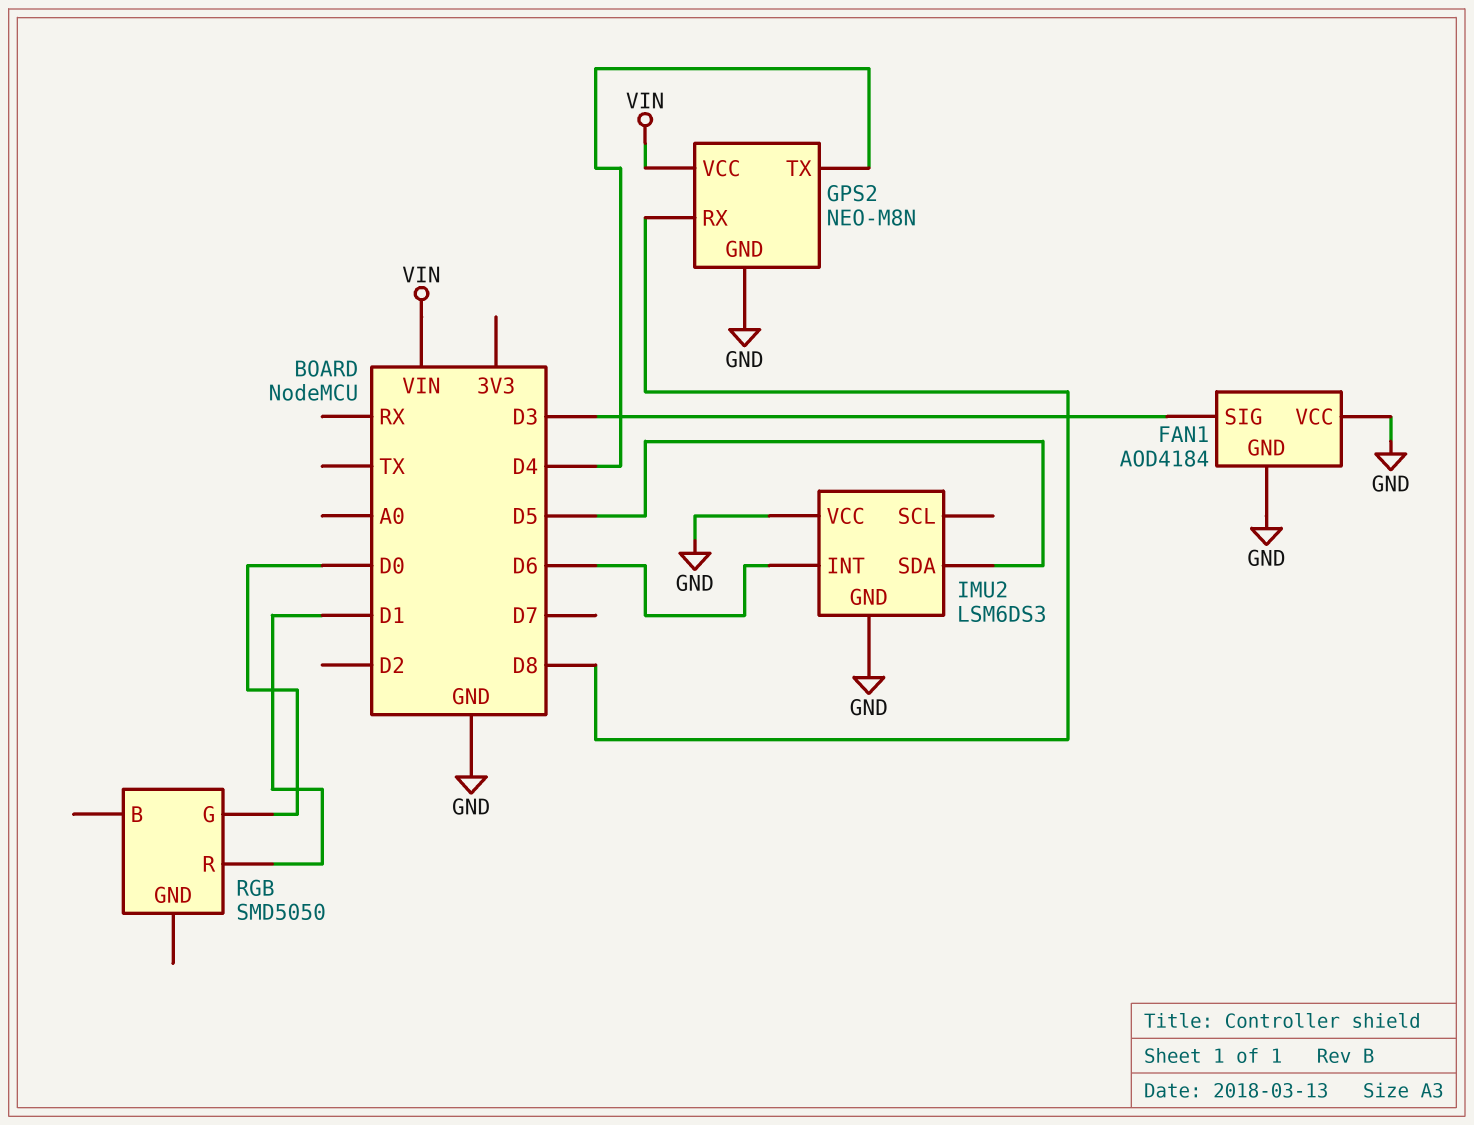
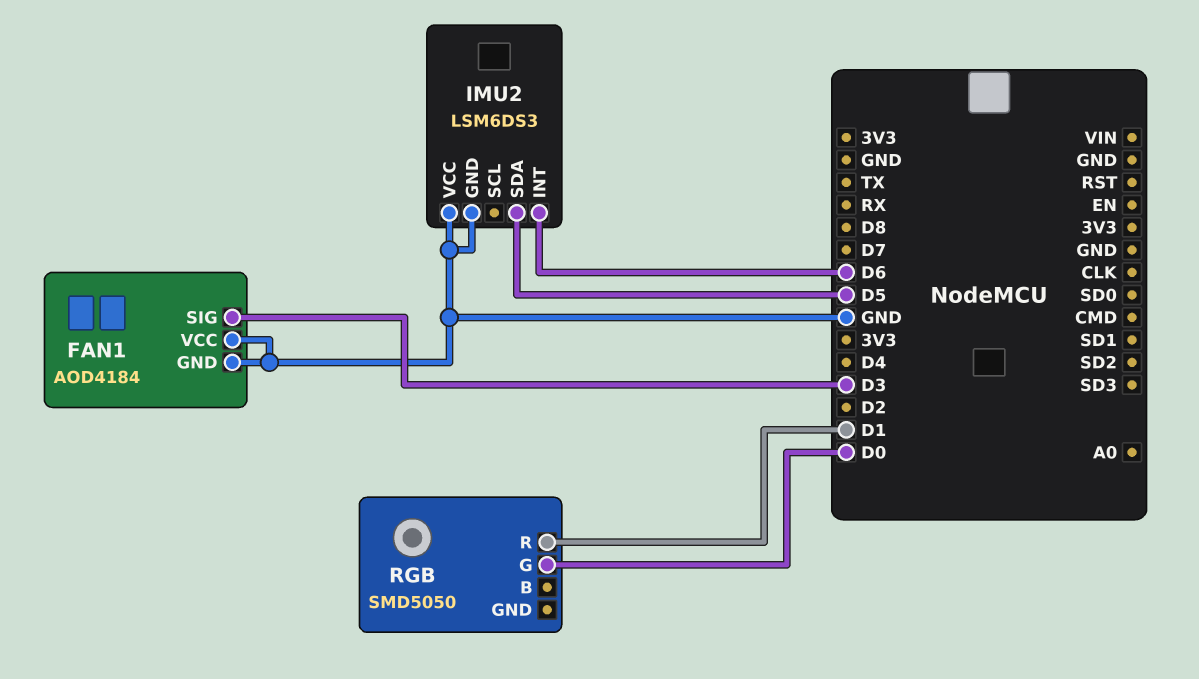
GPS2: NEO-M8N -> none
GPS2 pin GND: GND -> none
GPS2 pin RX: D8 -> none
GPS2 pin TX: D4 -> none
GPS2 pin VCC: VIN -> none

